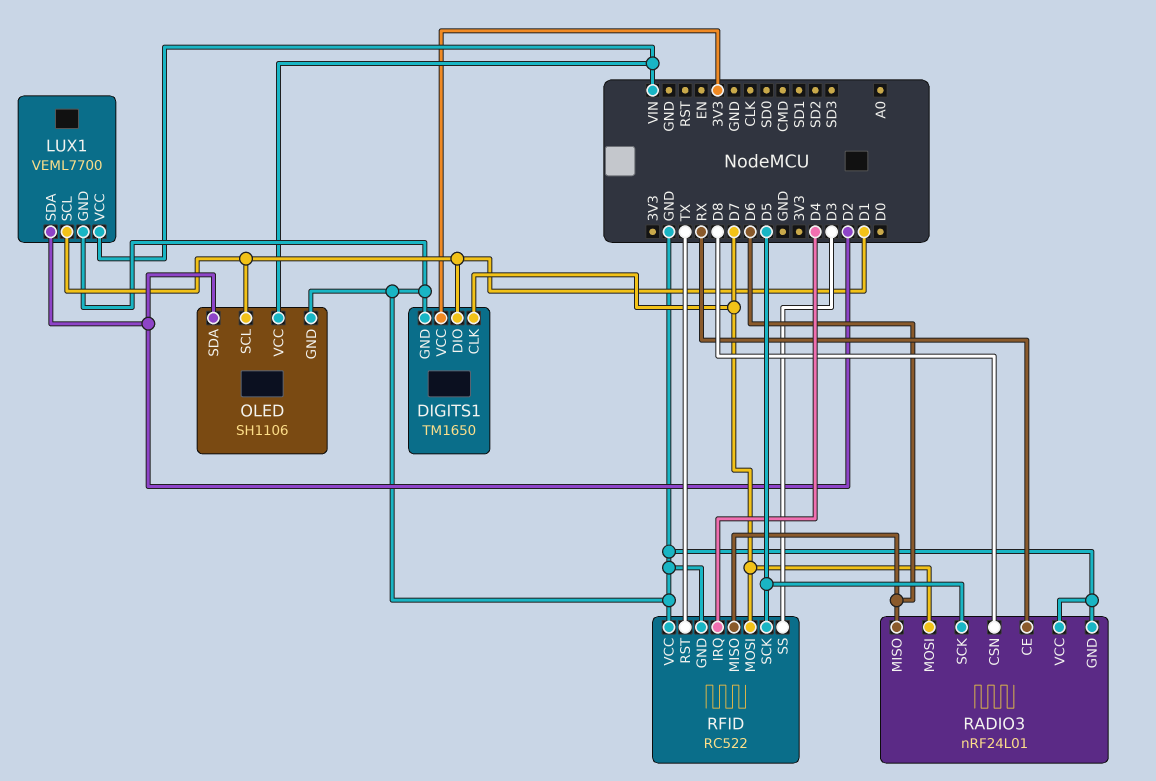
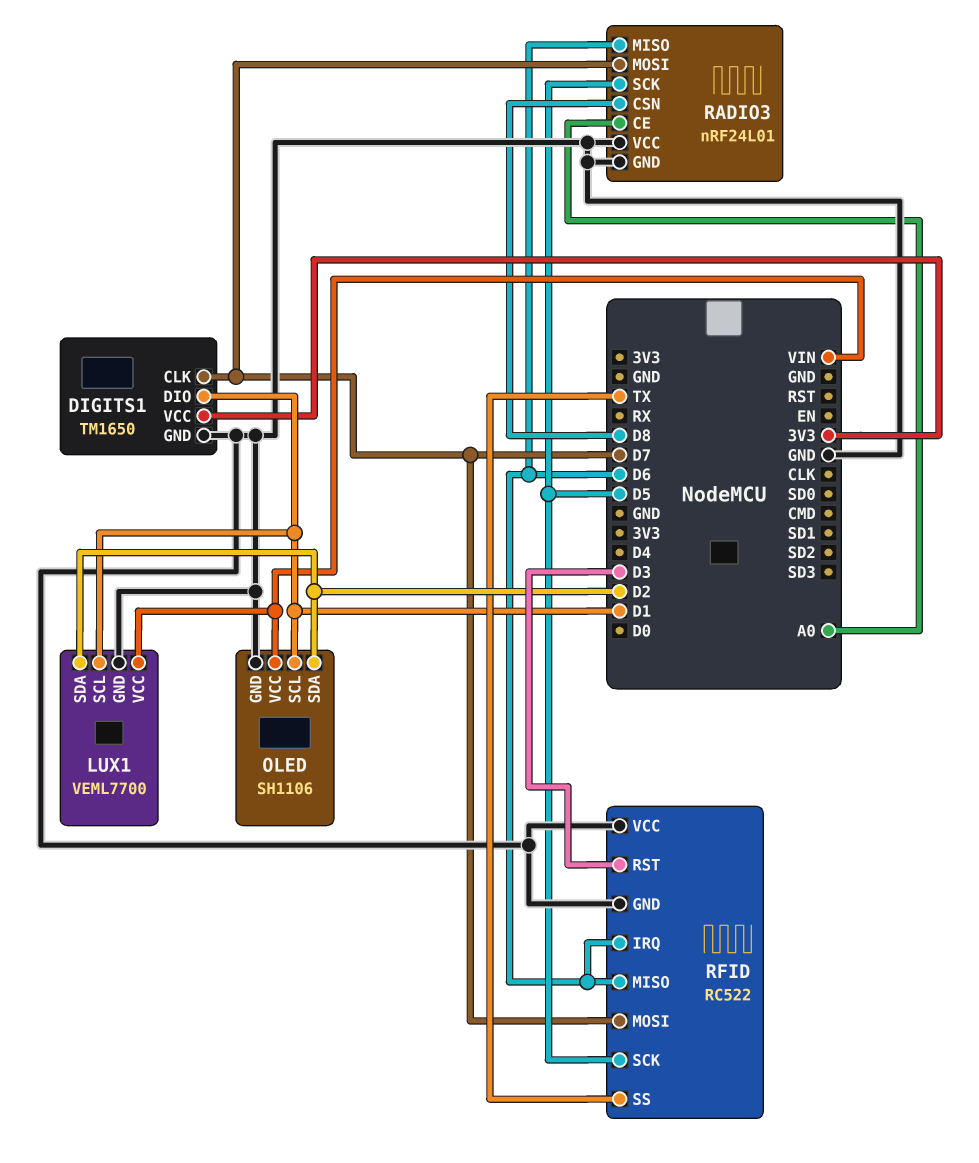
RADIO3 pin CE: RX -> A0
RFID pin IRQ: D4 -> D6
RFID pin RST: TX -> D3
RFID pin SS: D3 -> TX

